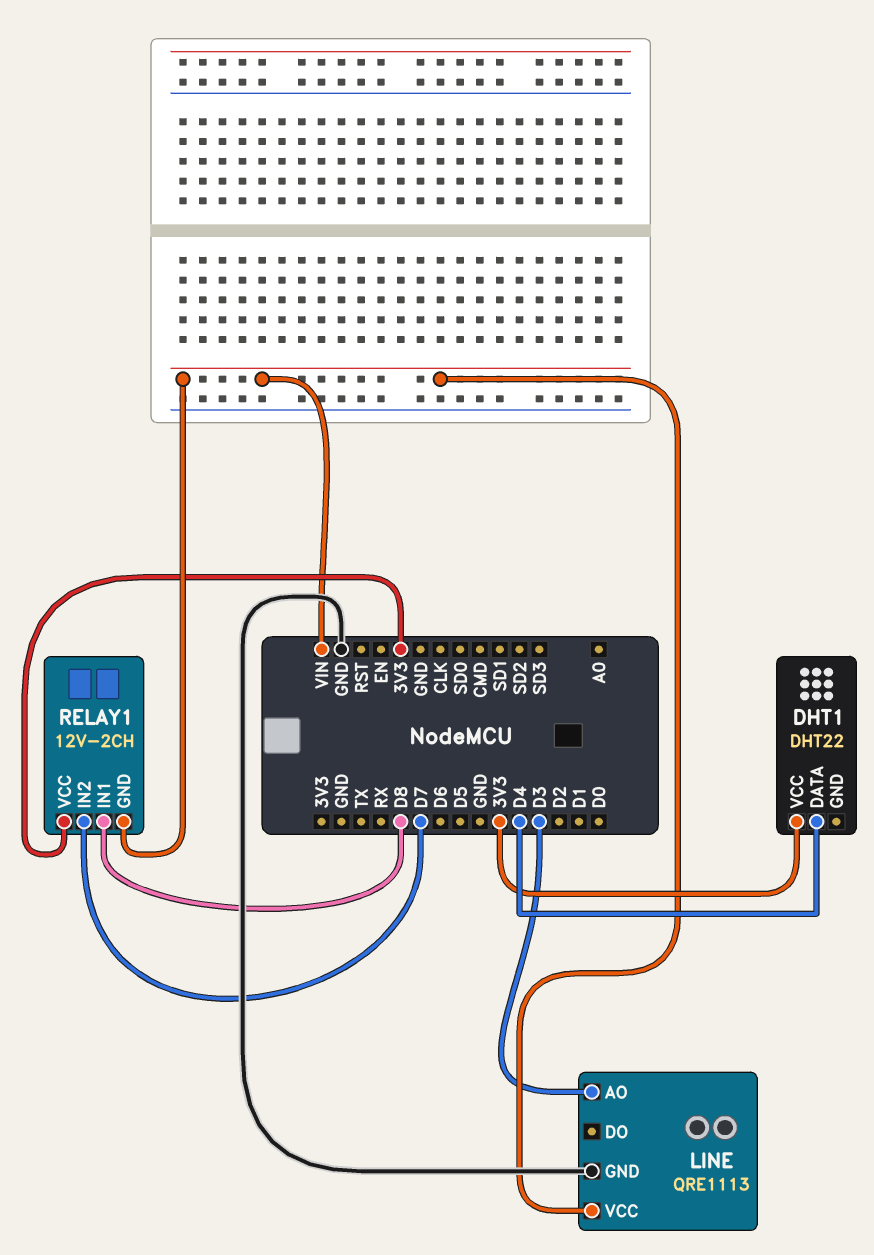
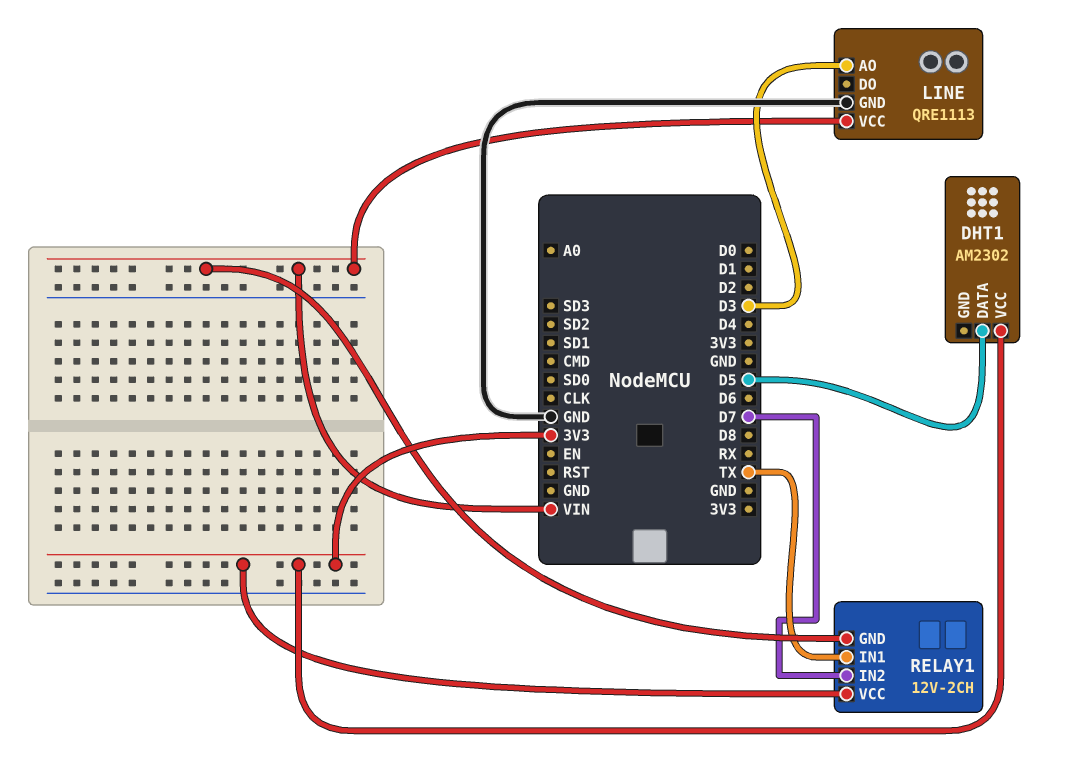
DHT1: DHT22 -> AM2302
DHT1 pin DATA: D4 -> D5
RELAY1 pin IN1: D8 -> TX

